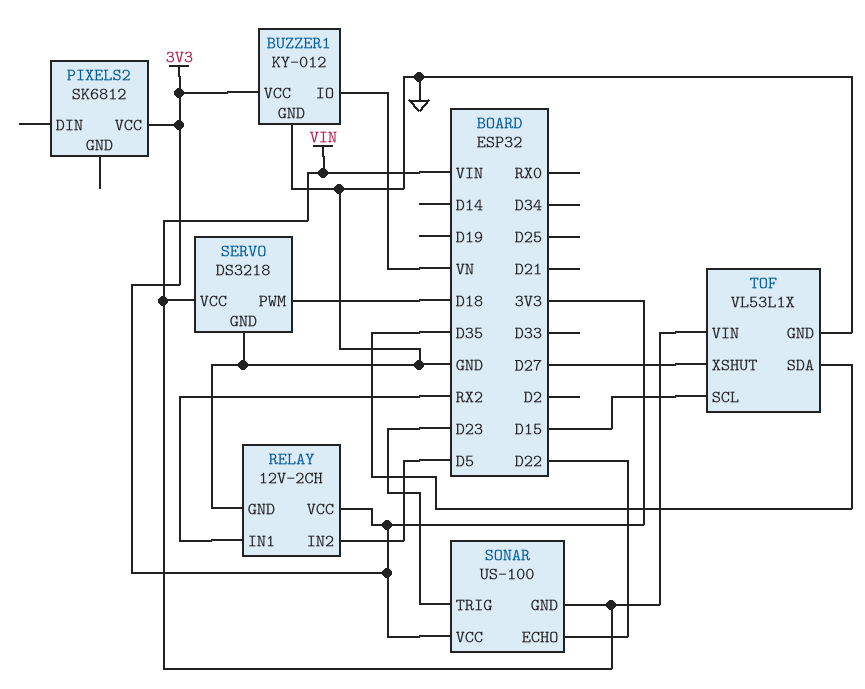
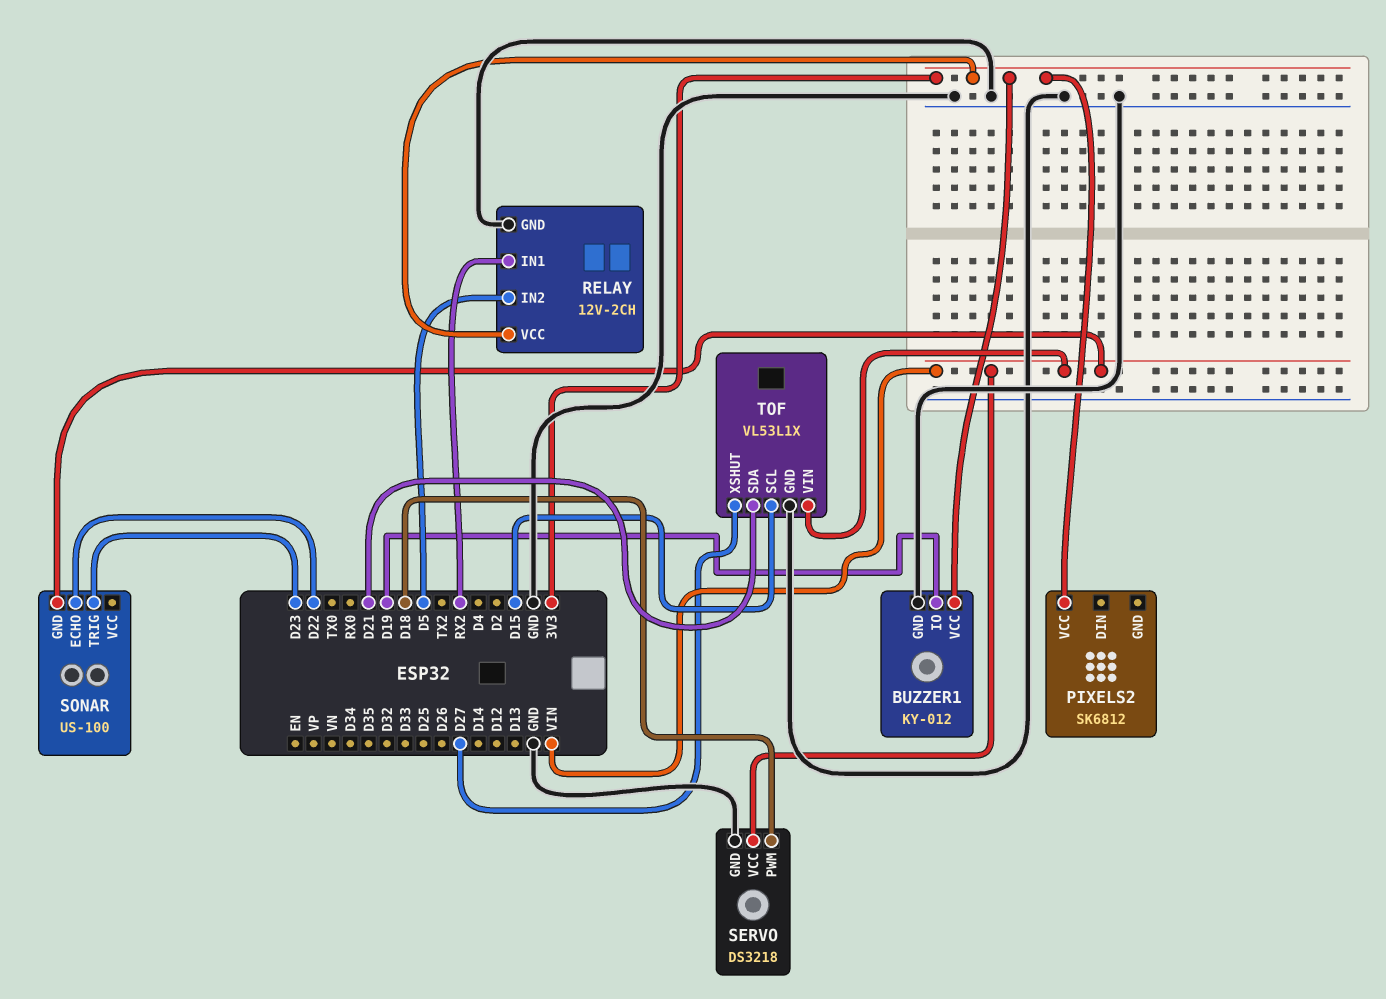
BUZZER1 pin IO: VN -> D19
SONAR pin VCC: 3V3 -> none
TOF pin SDA: D35 -> D21

